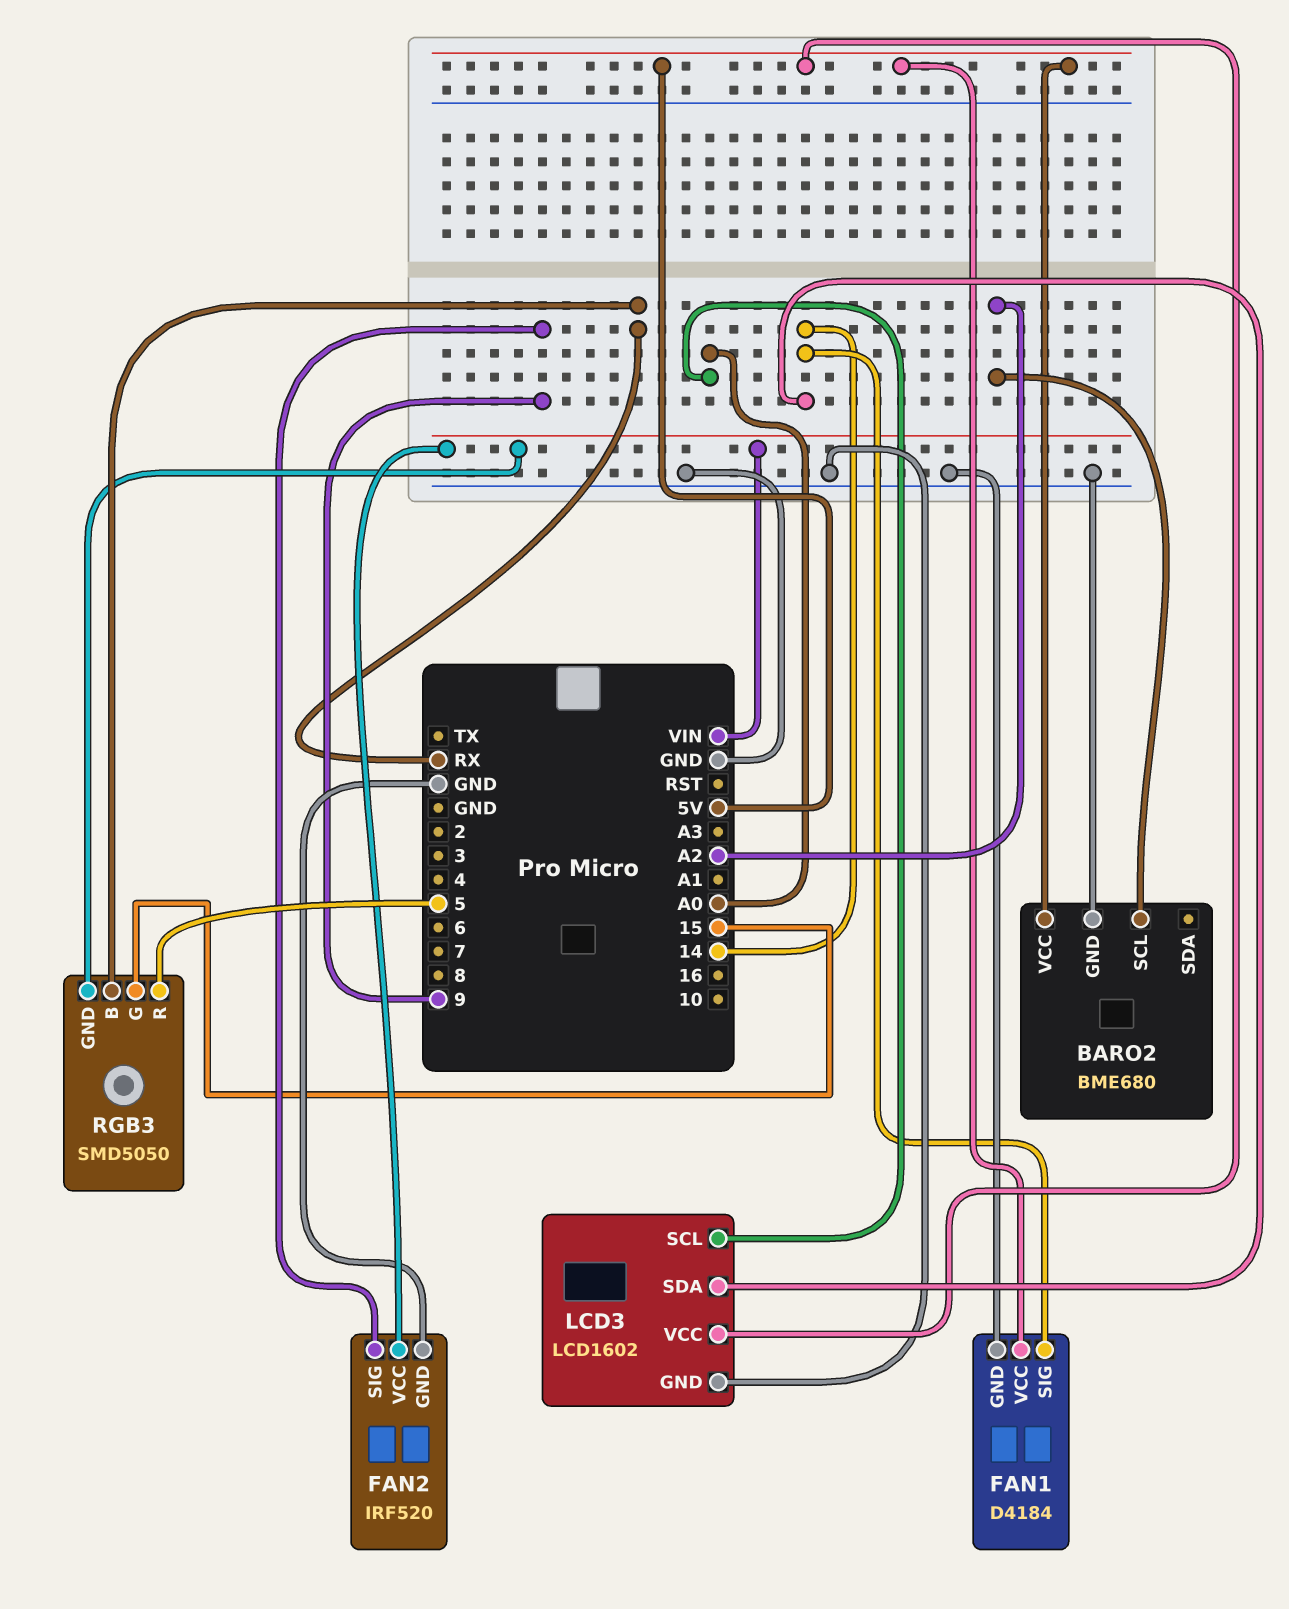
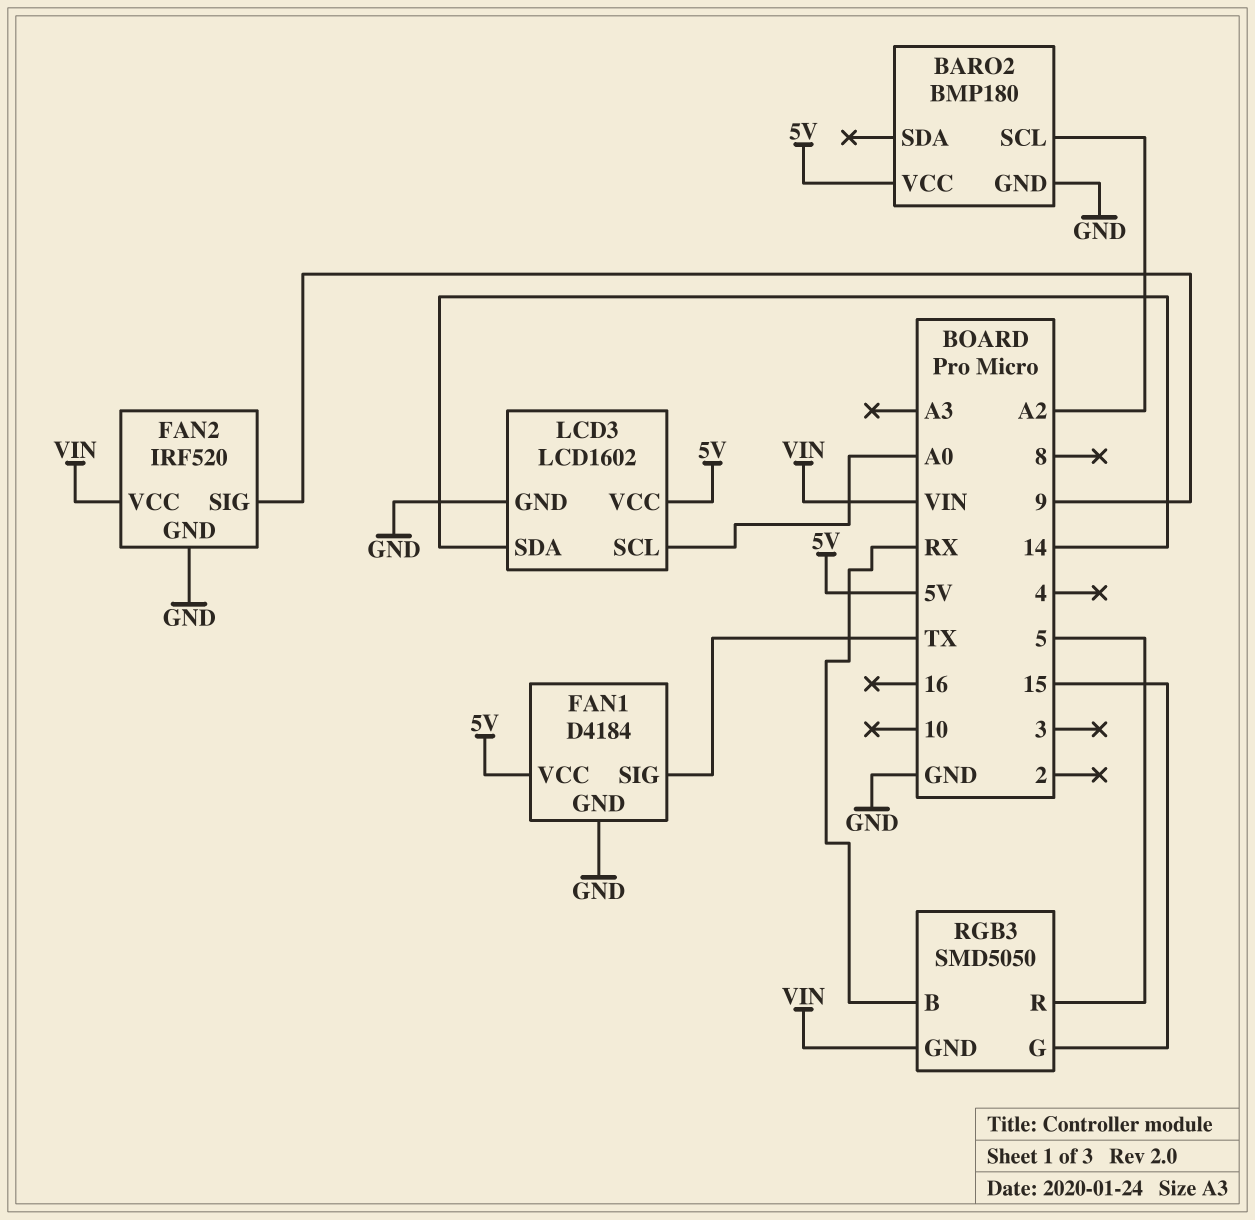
BARO2: BME680 -> BMP180
FAN1 pin SIG: 14 -> TX

